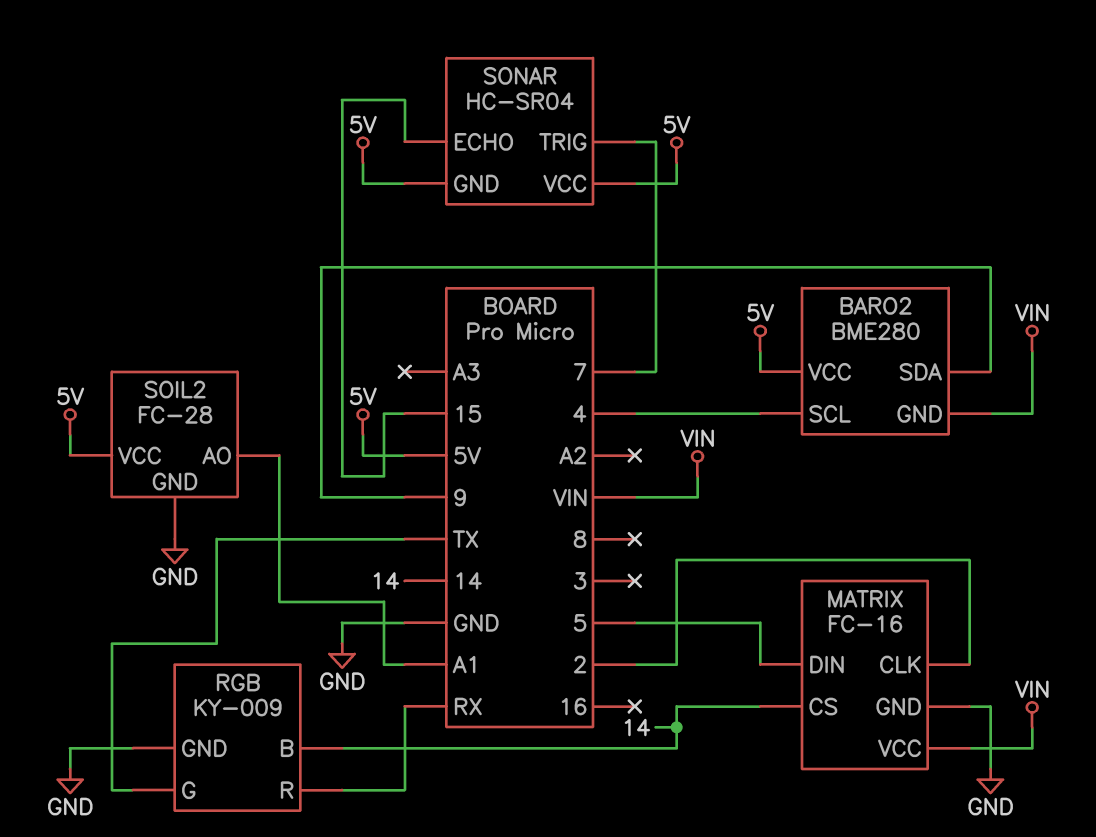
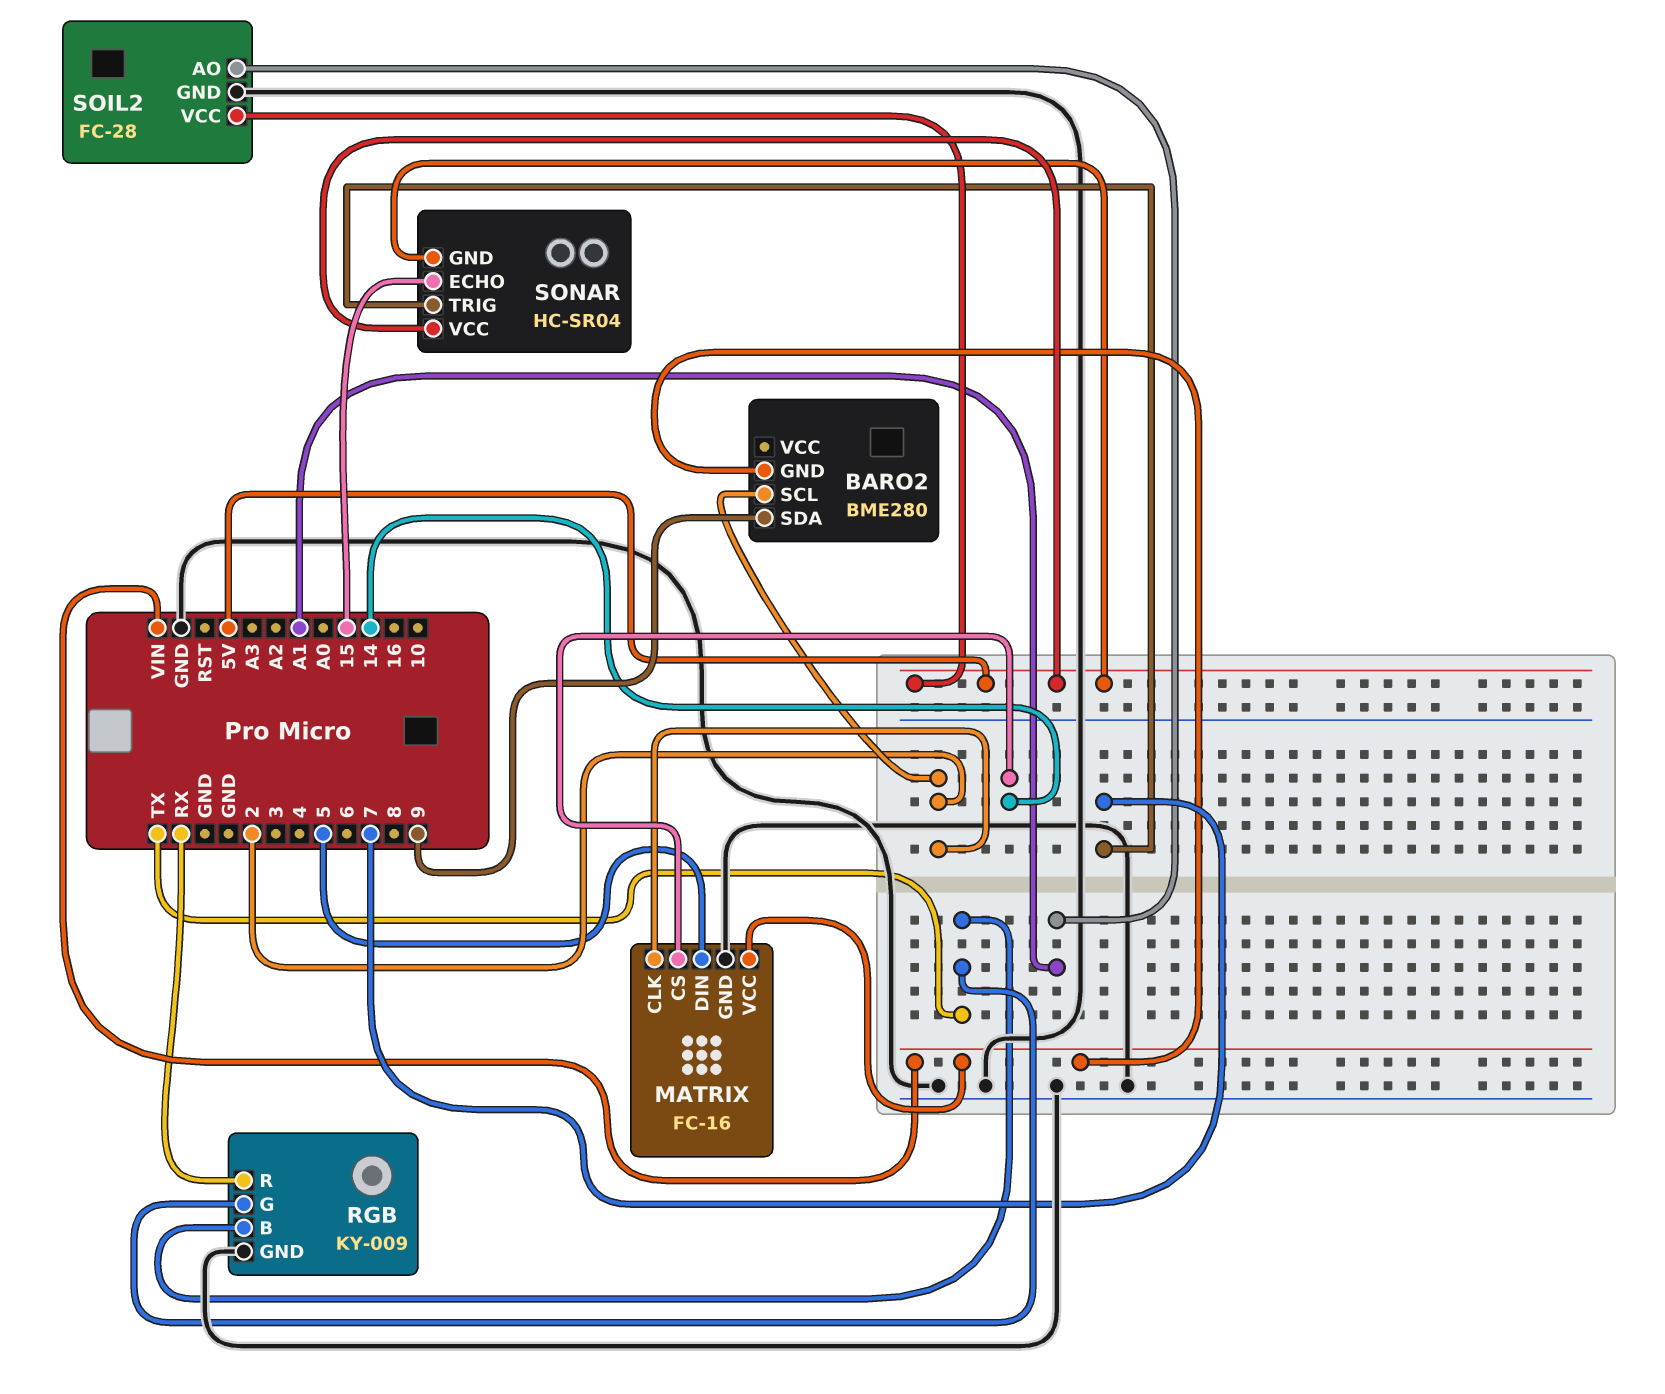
BARO2 pin SCL: 4 -> 2
BARO2 pin VCC: 5V -> none
RGB pin B: 14 -> TX

